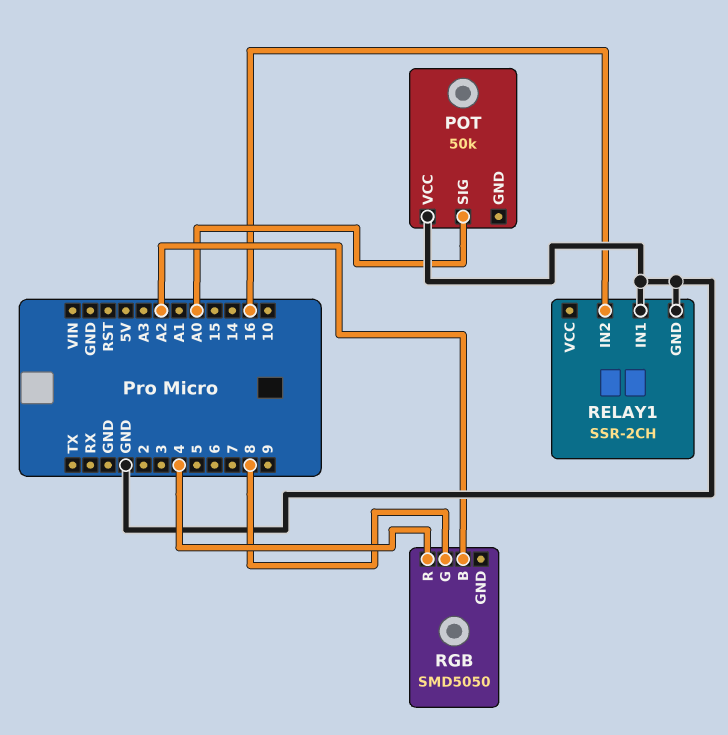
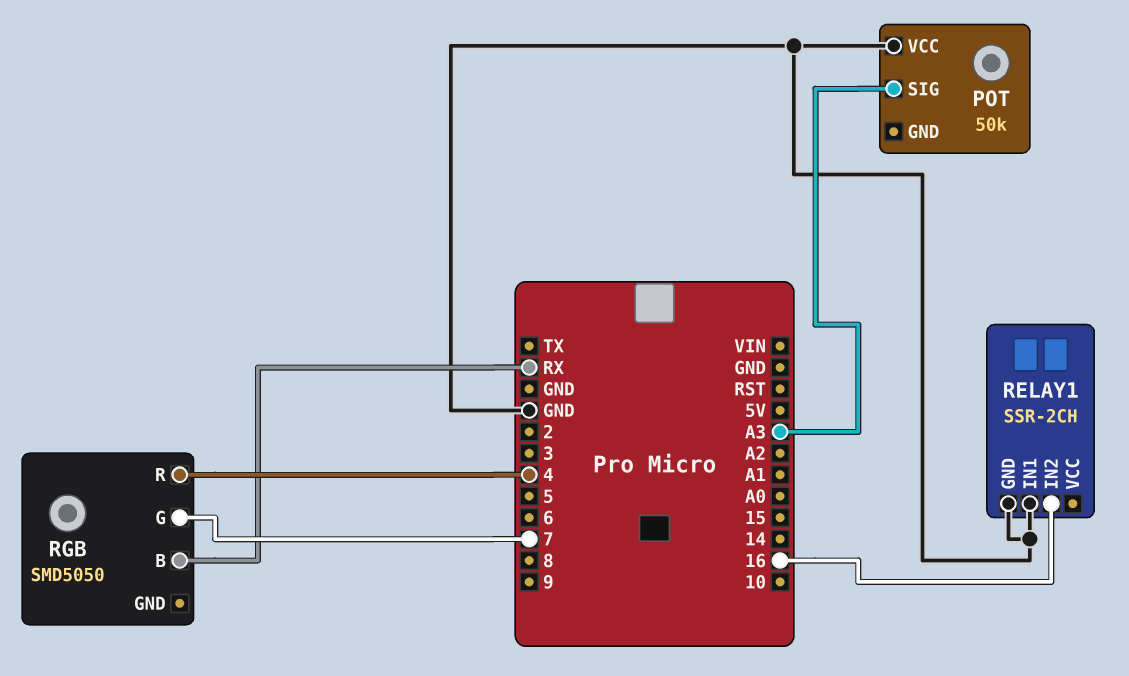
POT pin SIG: A0 -> A3
RGB pin B: A2 -> RX
RGB pin G: 8 -> 7

